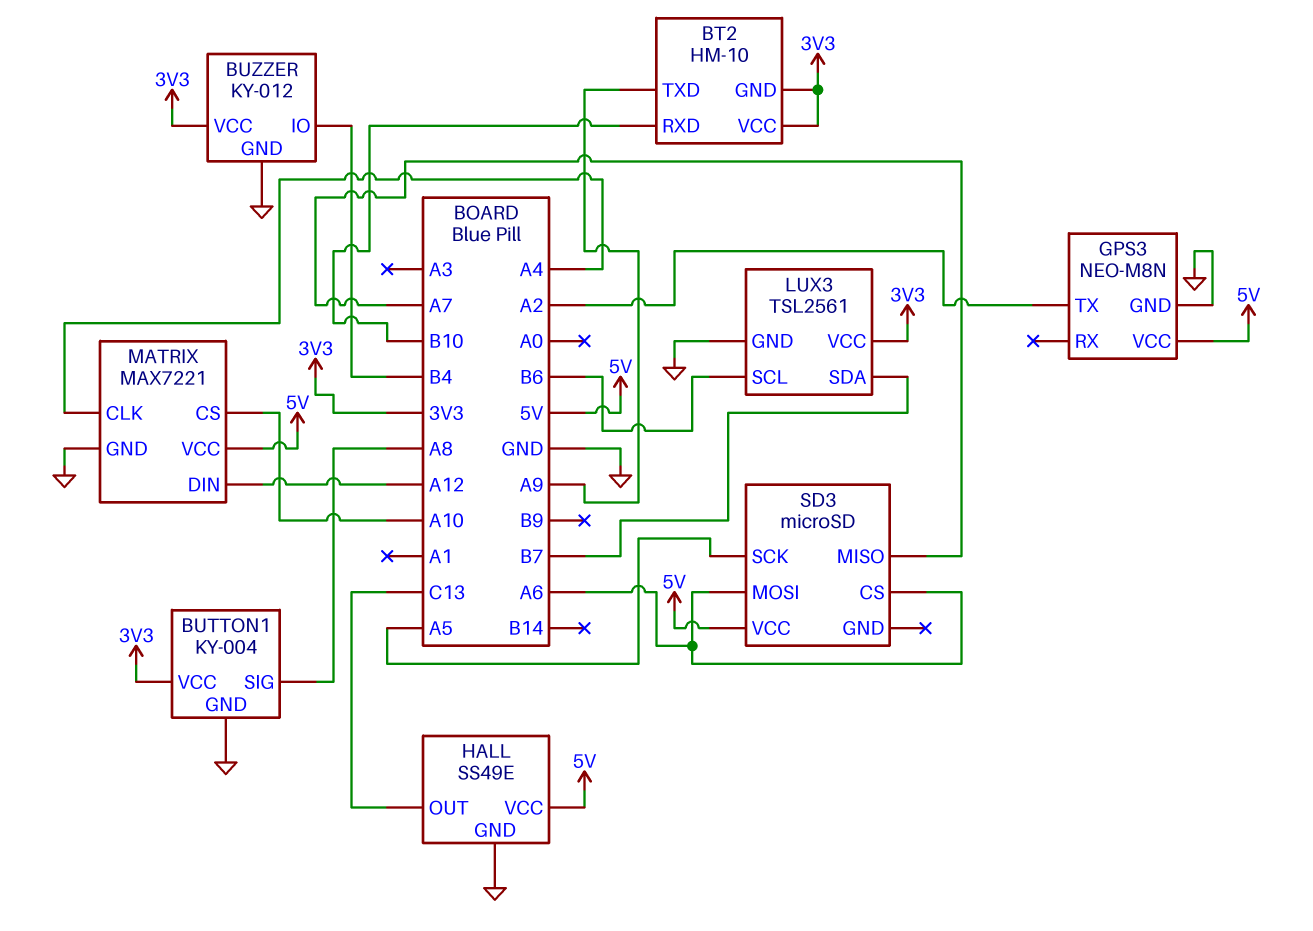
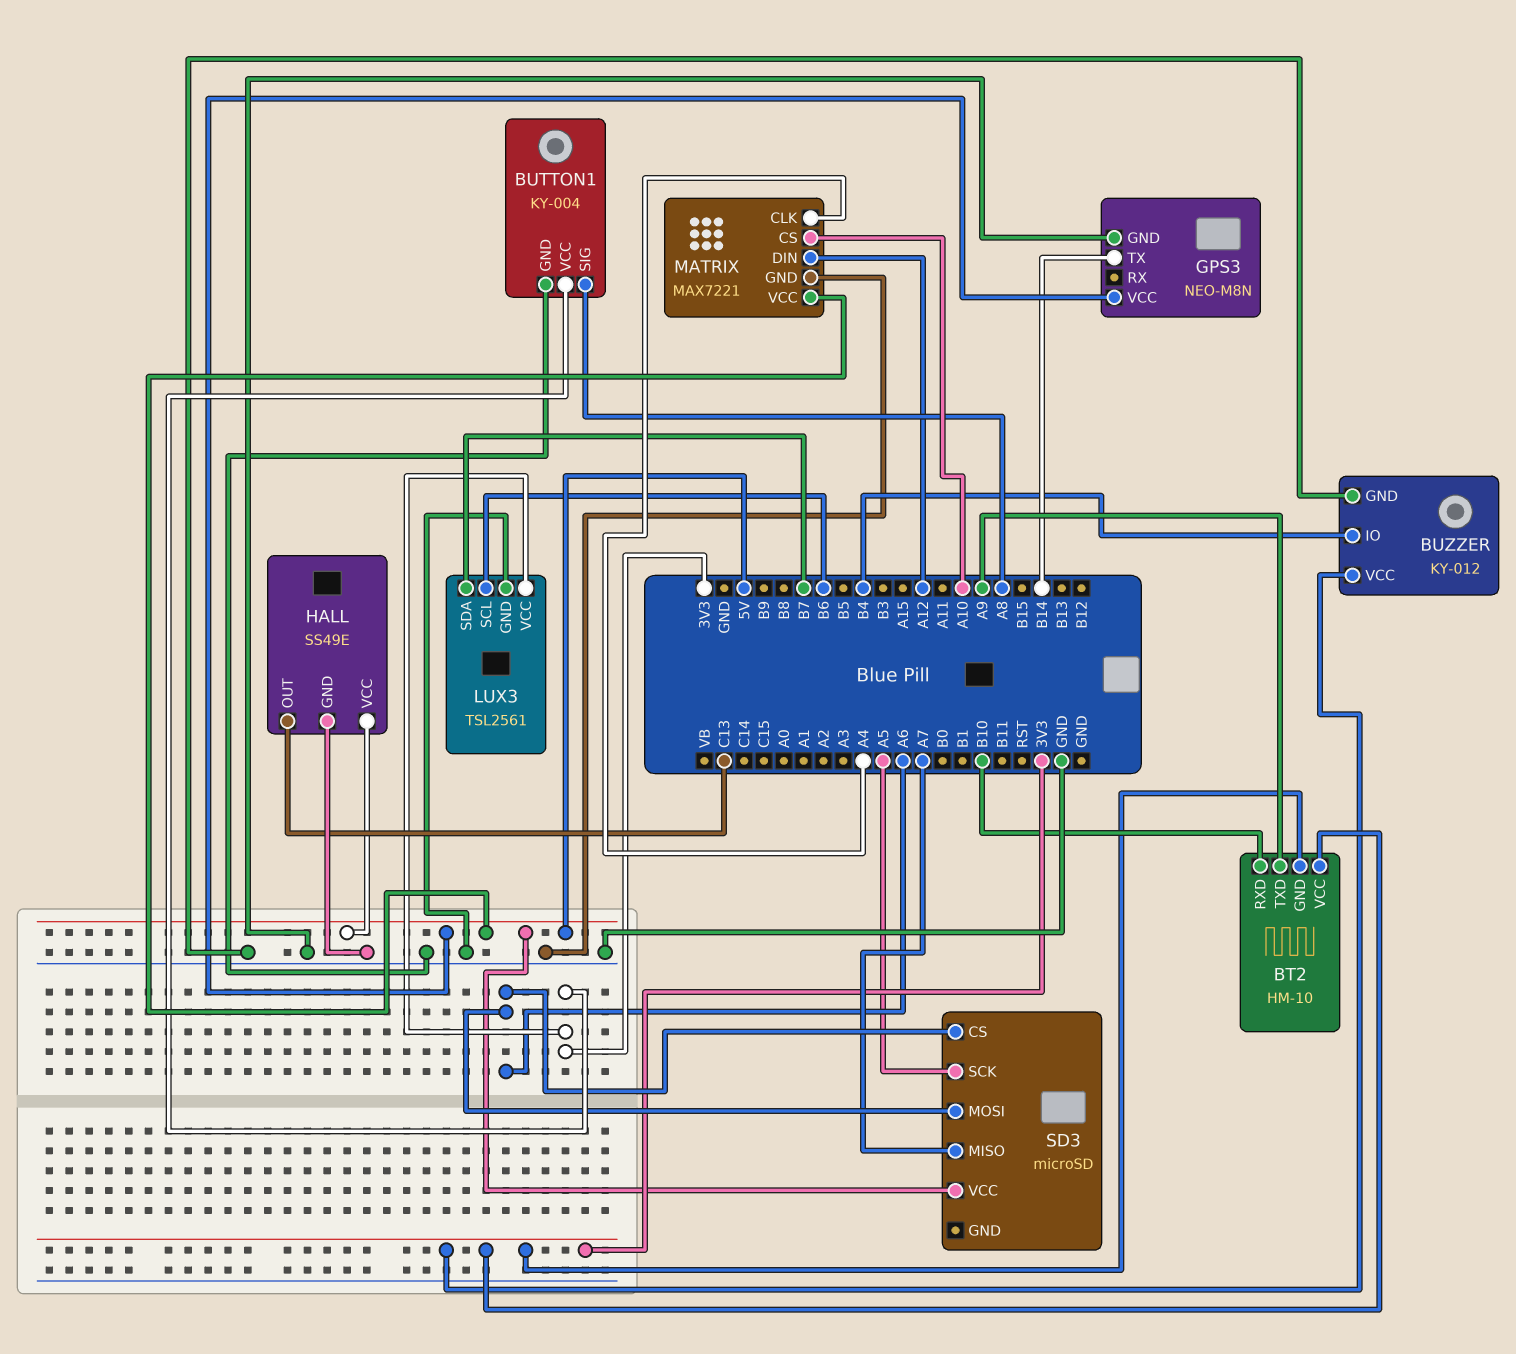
GPS3 pin TX: A2 -> B14

